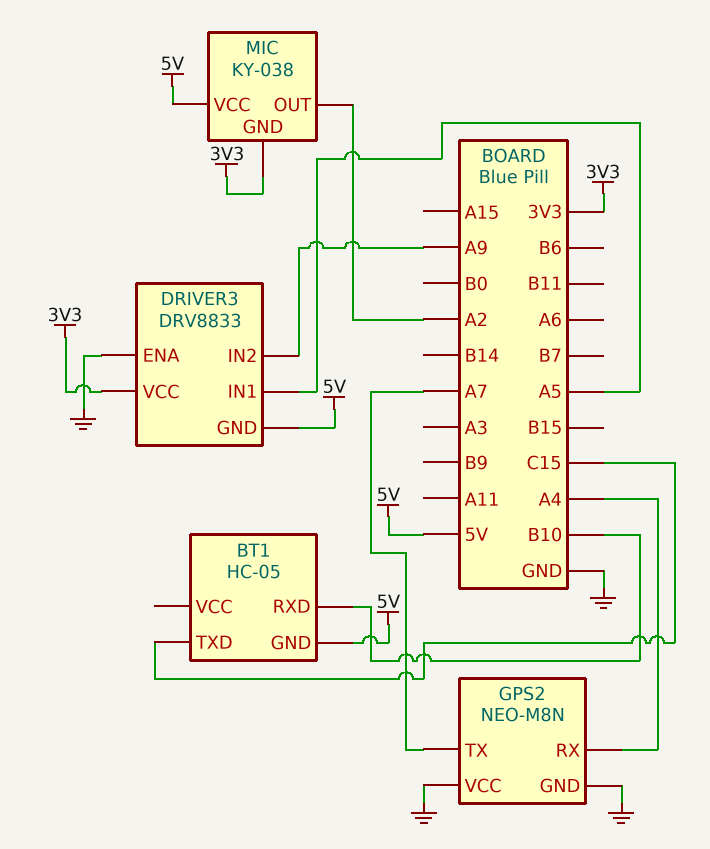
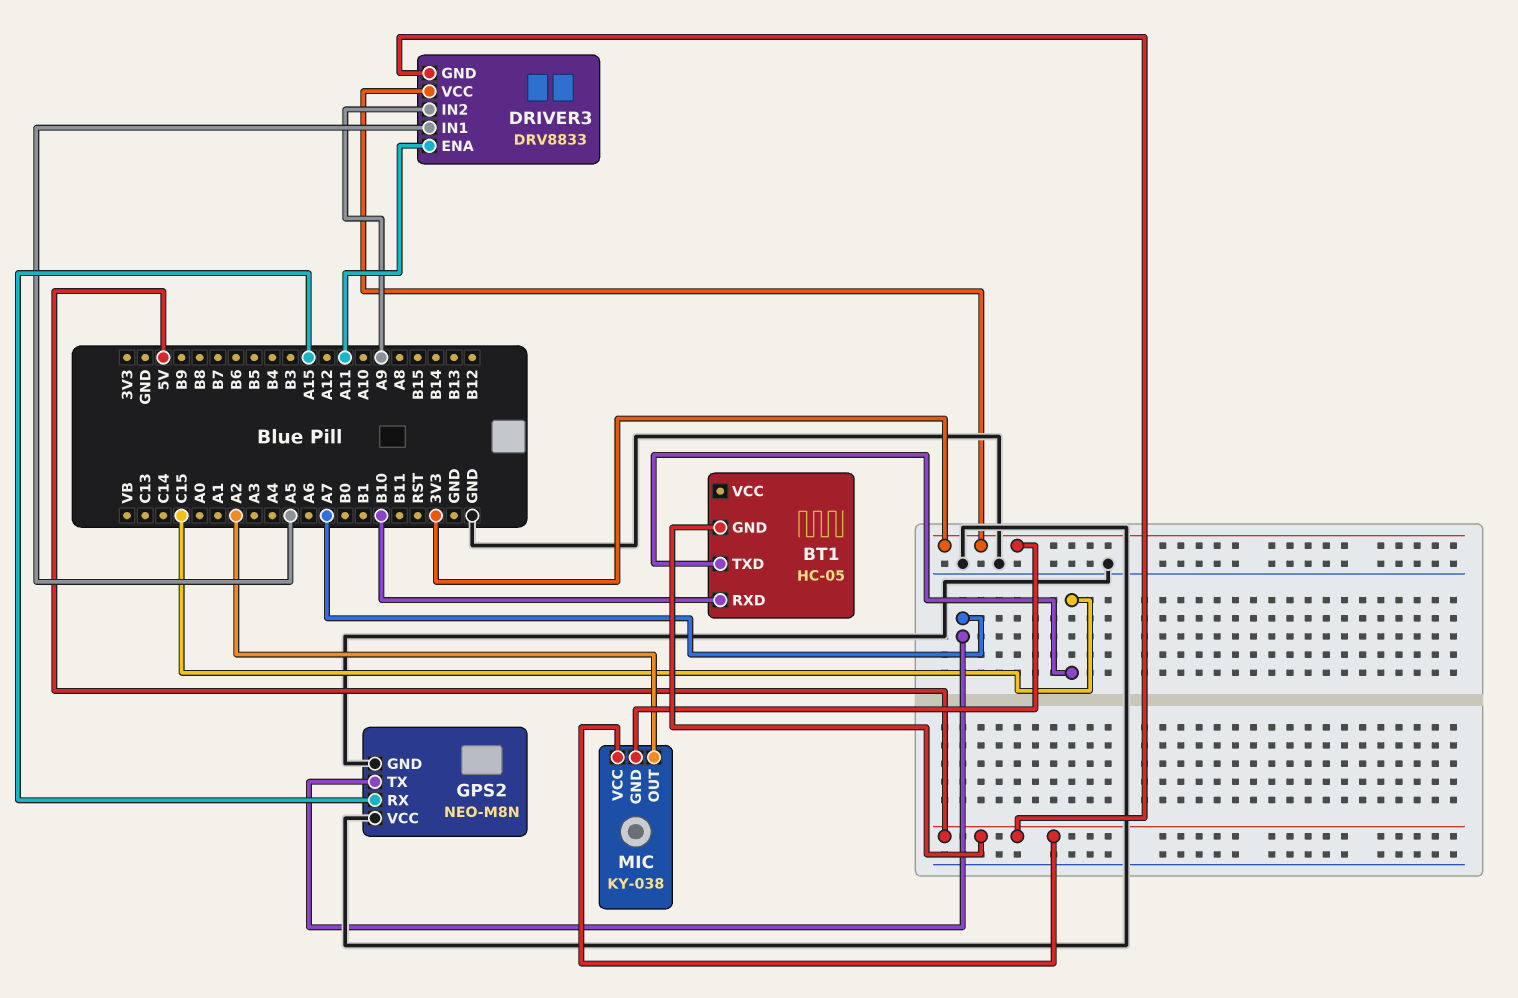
DRIVER3 pin ENA: GND -> A11
GPS2 pin RX: A4 -> A15

